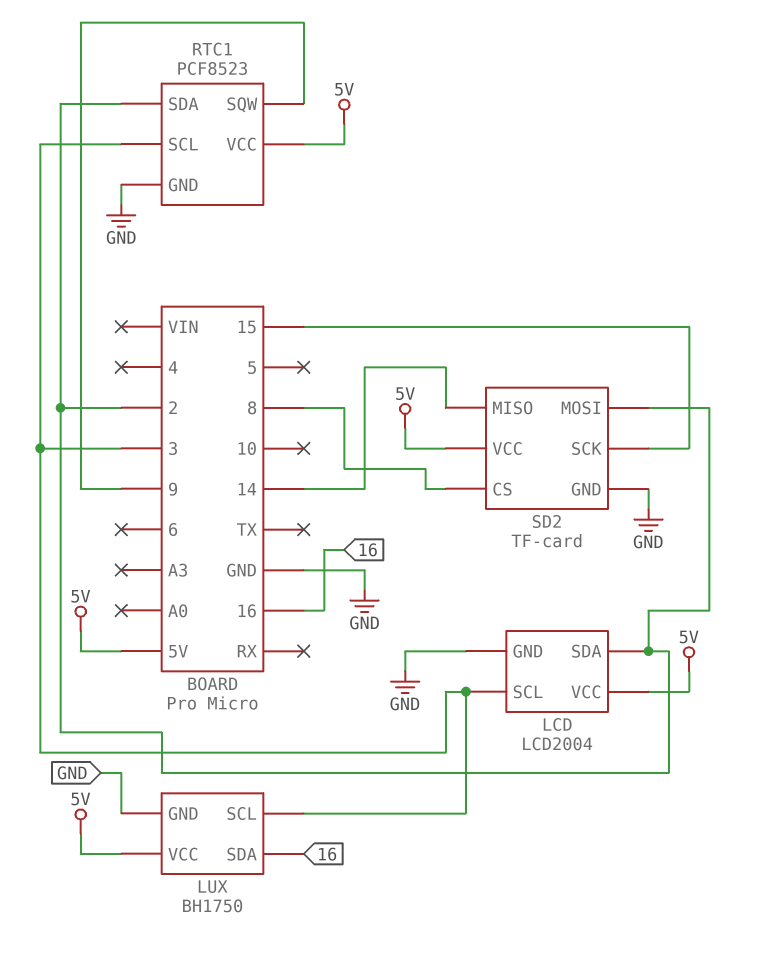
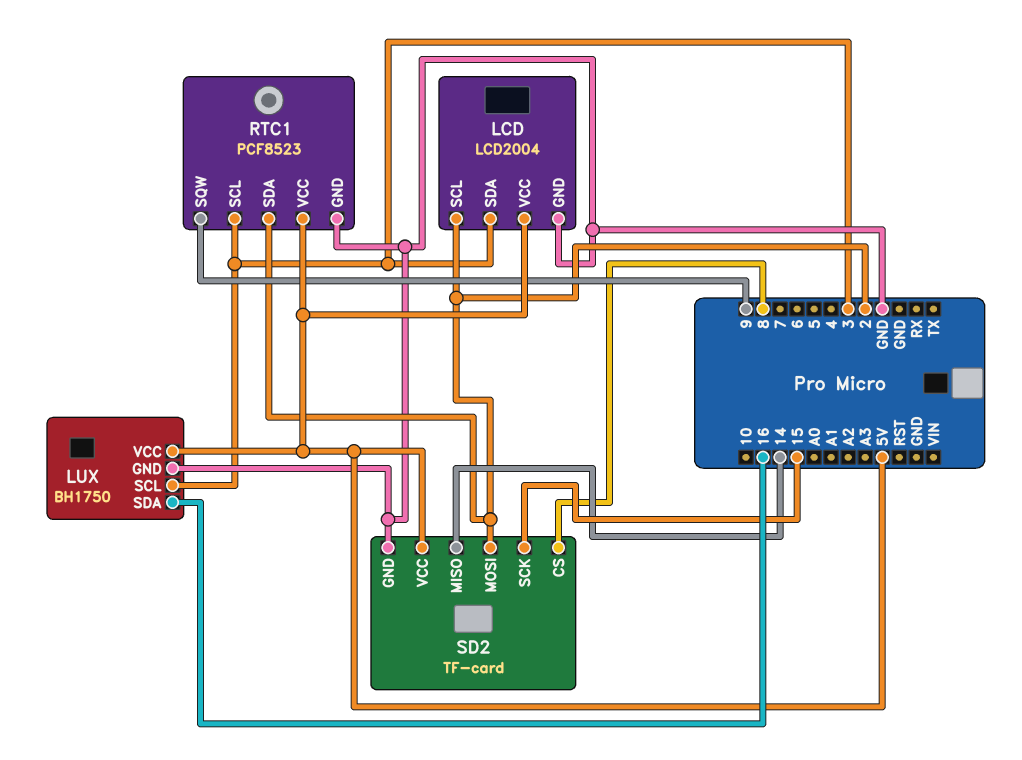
LCD pin SCL: 3 -> 2
LCD pin SDA: 2 -> 3

